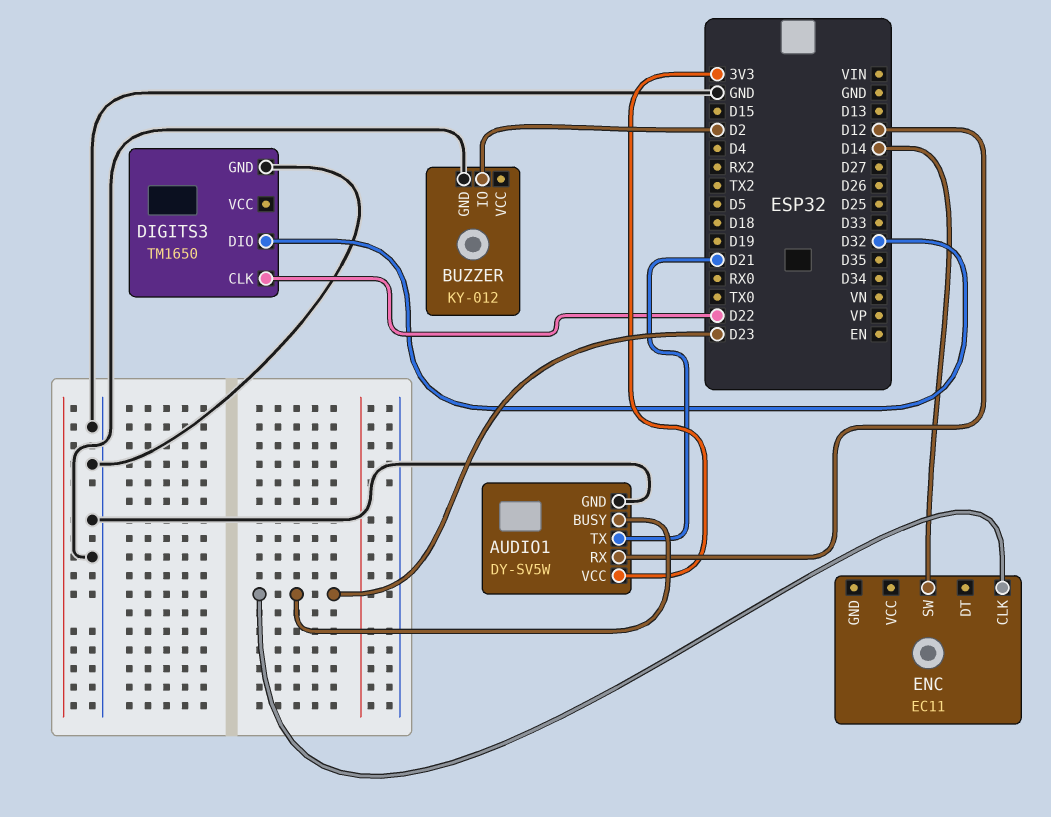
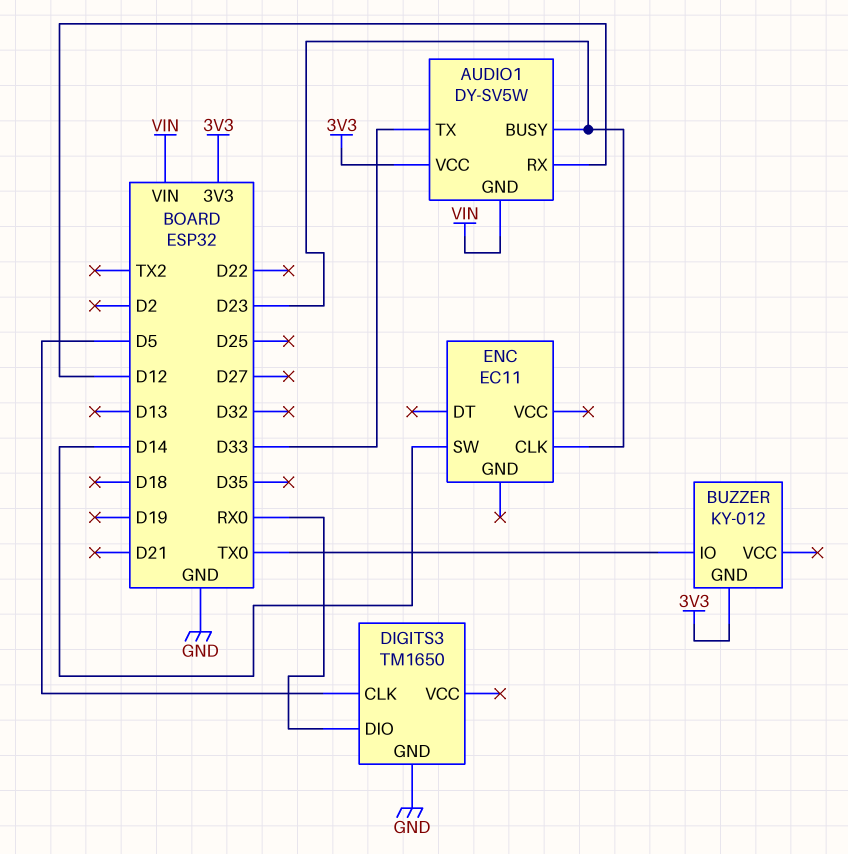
AUDIO1 pin GND: GND -> VIN
AUDIO1 pin TX: D21 -> D33
BUZZER pin GND: GND -> 3V3
BUZZER pin IO: D2 -> TX0
DIGITS3 pin CLK: D22 -> D5
DIGITS3 pin DIO: D32 -> RX0

